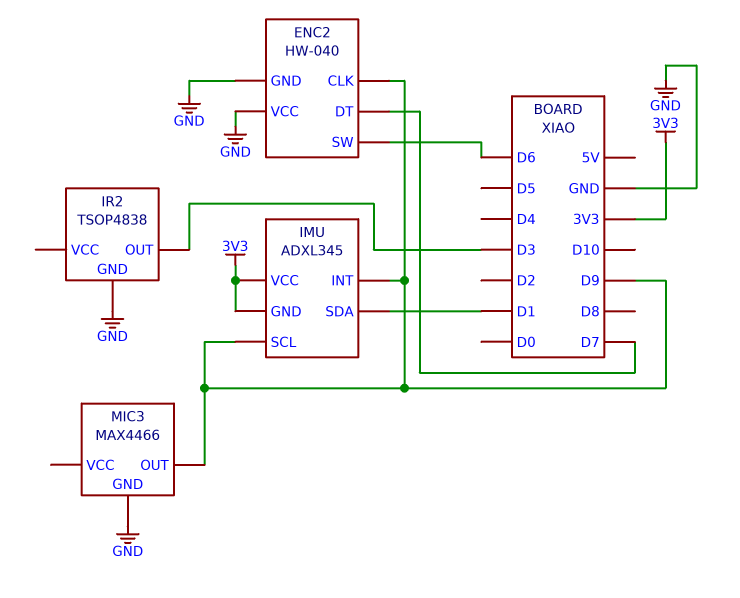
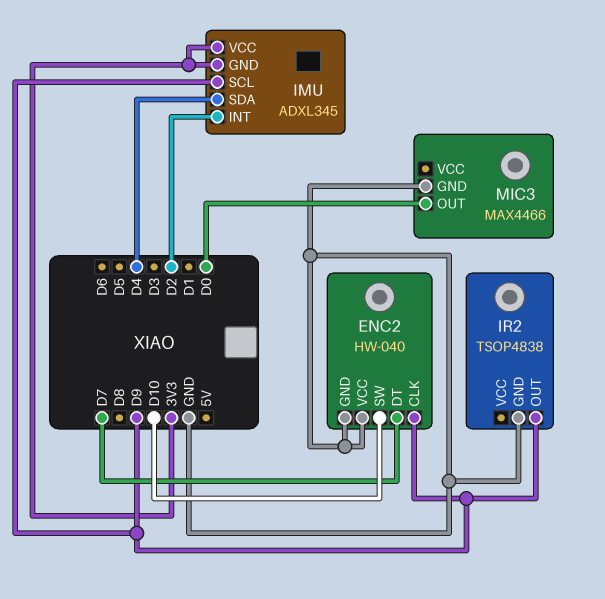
ENC2 pin SW: D6 -> D10
IMU pin INT: D9 -> D2
IMU pin SDA: D1 -> D4
IR2 pin OUT: D3 -> D9
MIC3 pin OUT: D9 -> D0

